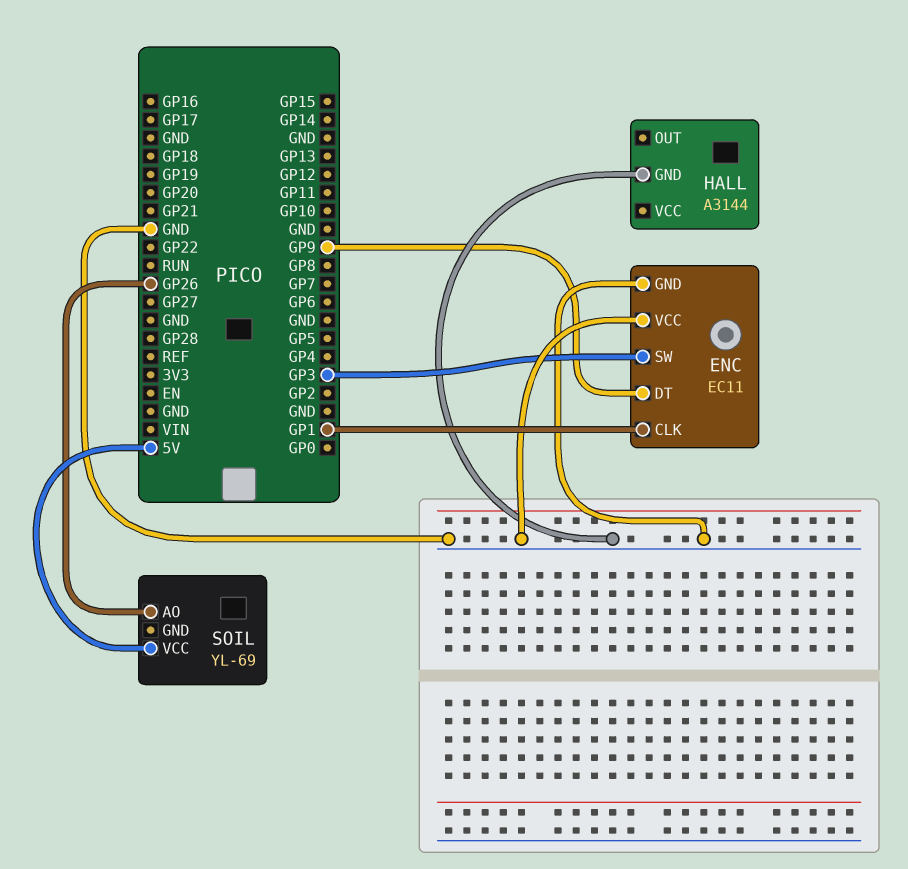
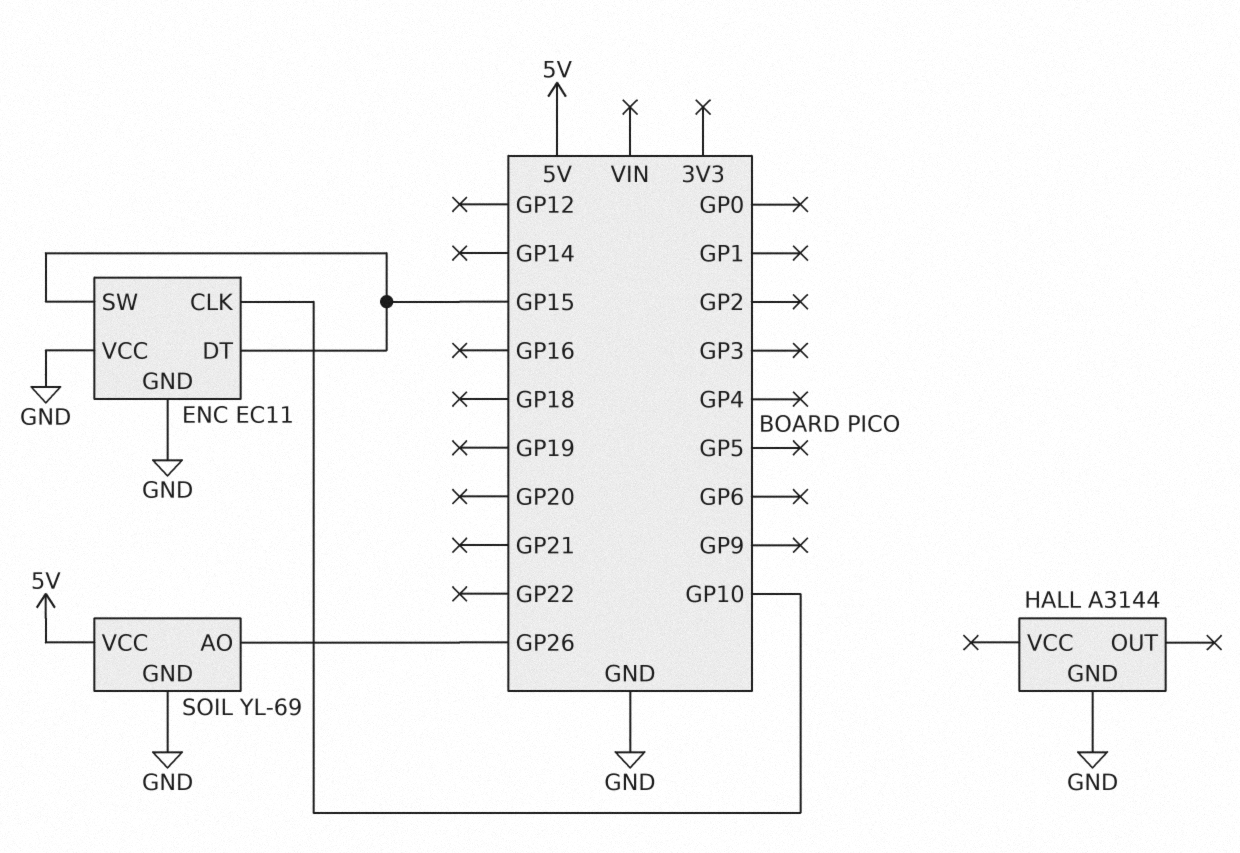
ENC pin CLK: GP1 -> GP10
ENC pin DT: GP9 -> GP15
ENC pin SW: GP3 -> GP15
SOIL pin GND: none -> GND

